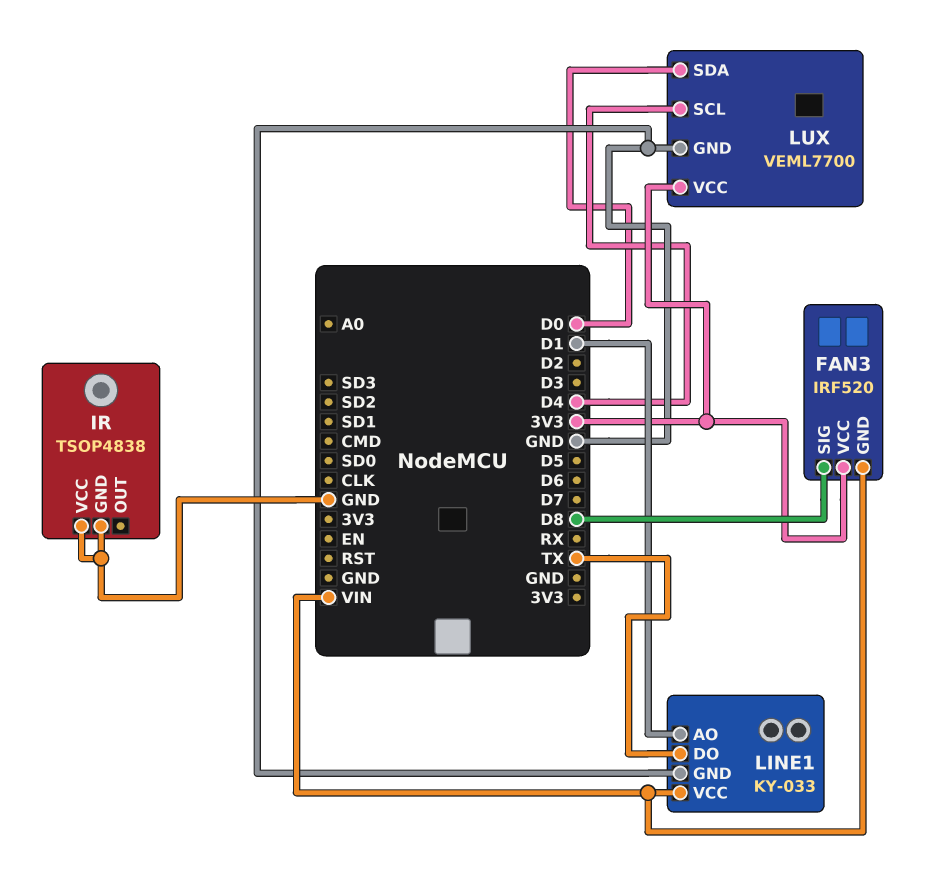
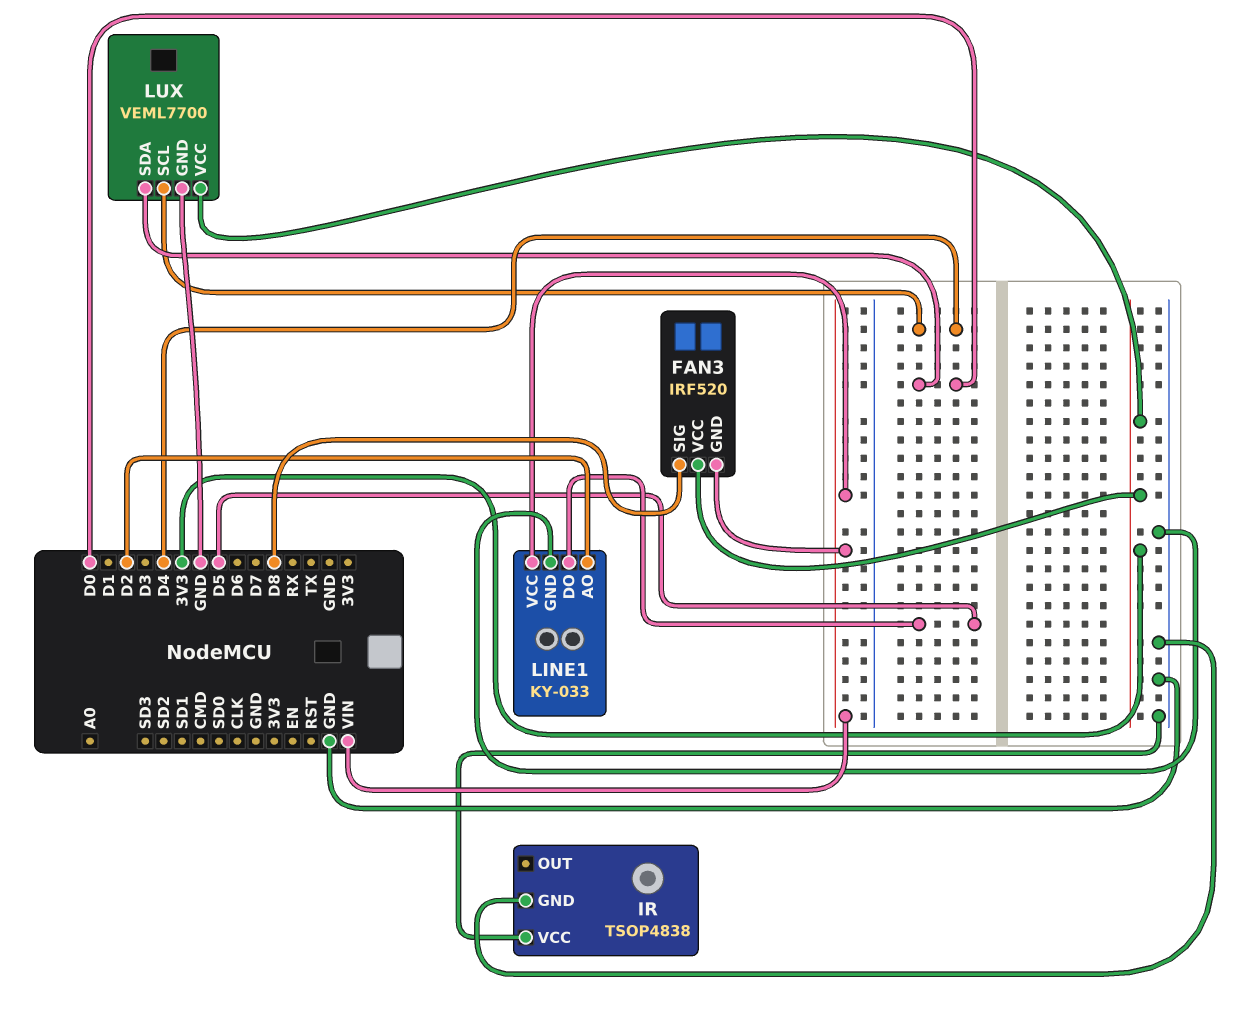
LINE1 pin AO: D1 -> D2
LINE1 pin DO: TX -> D5

